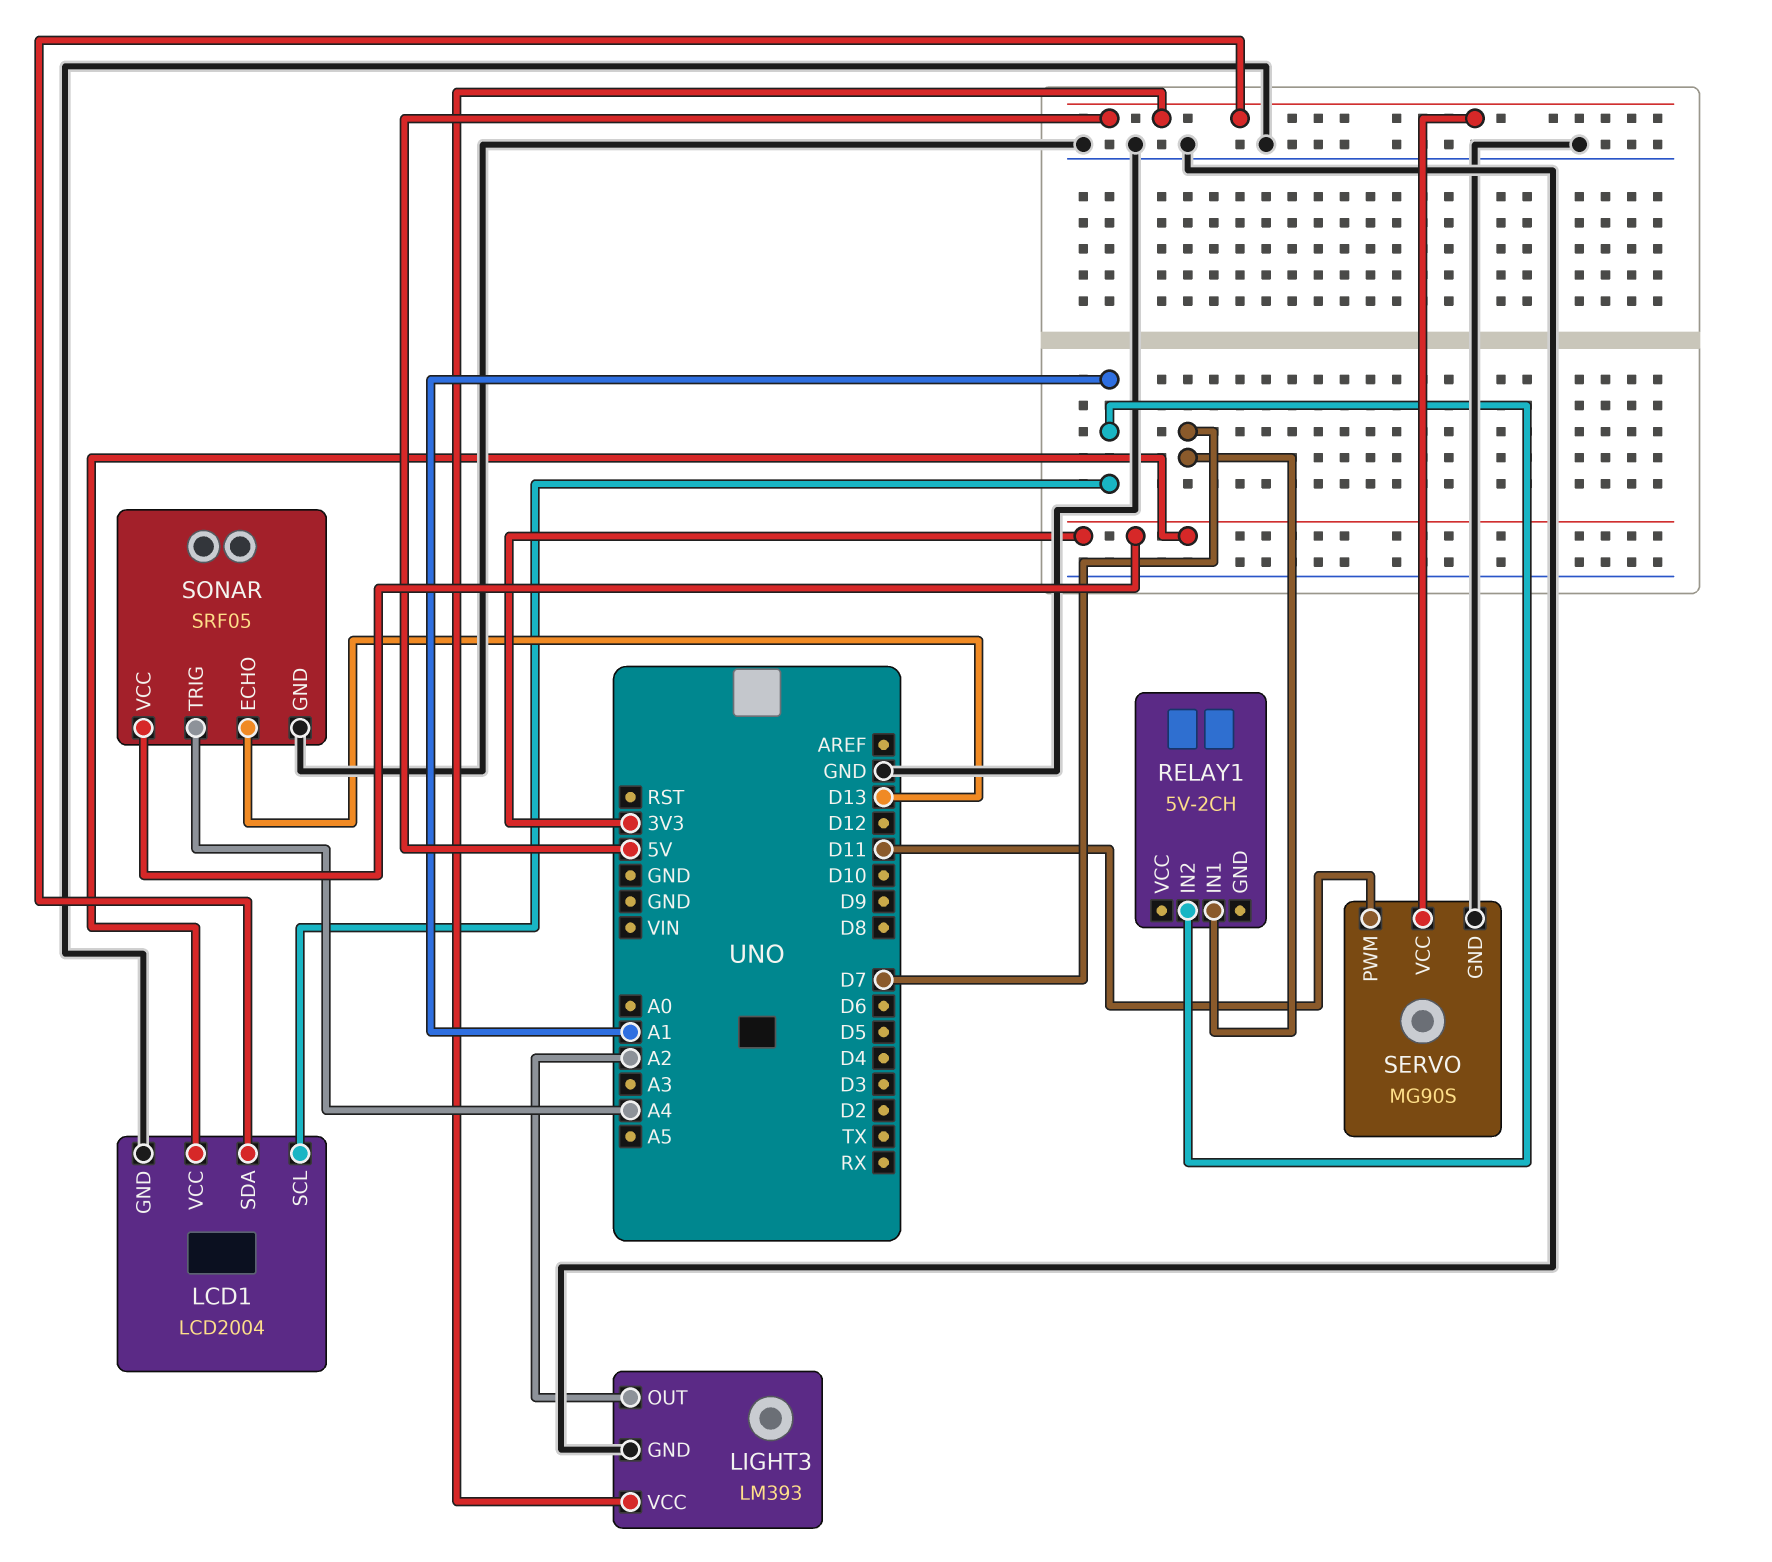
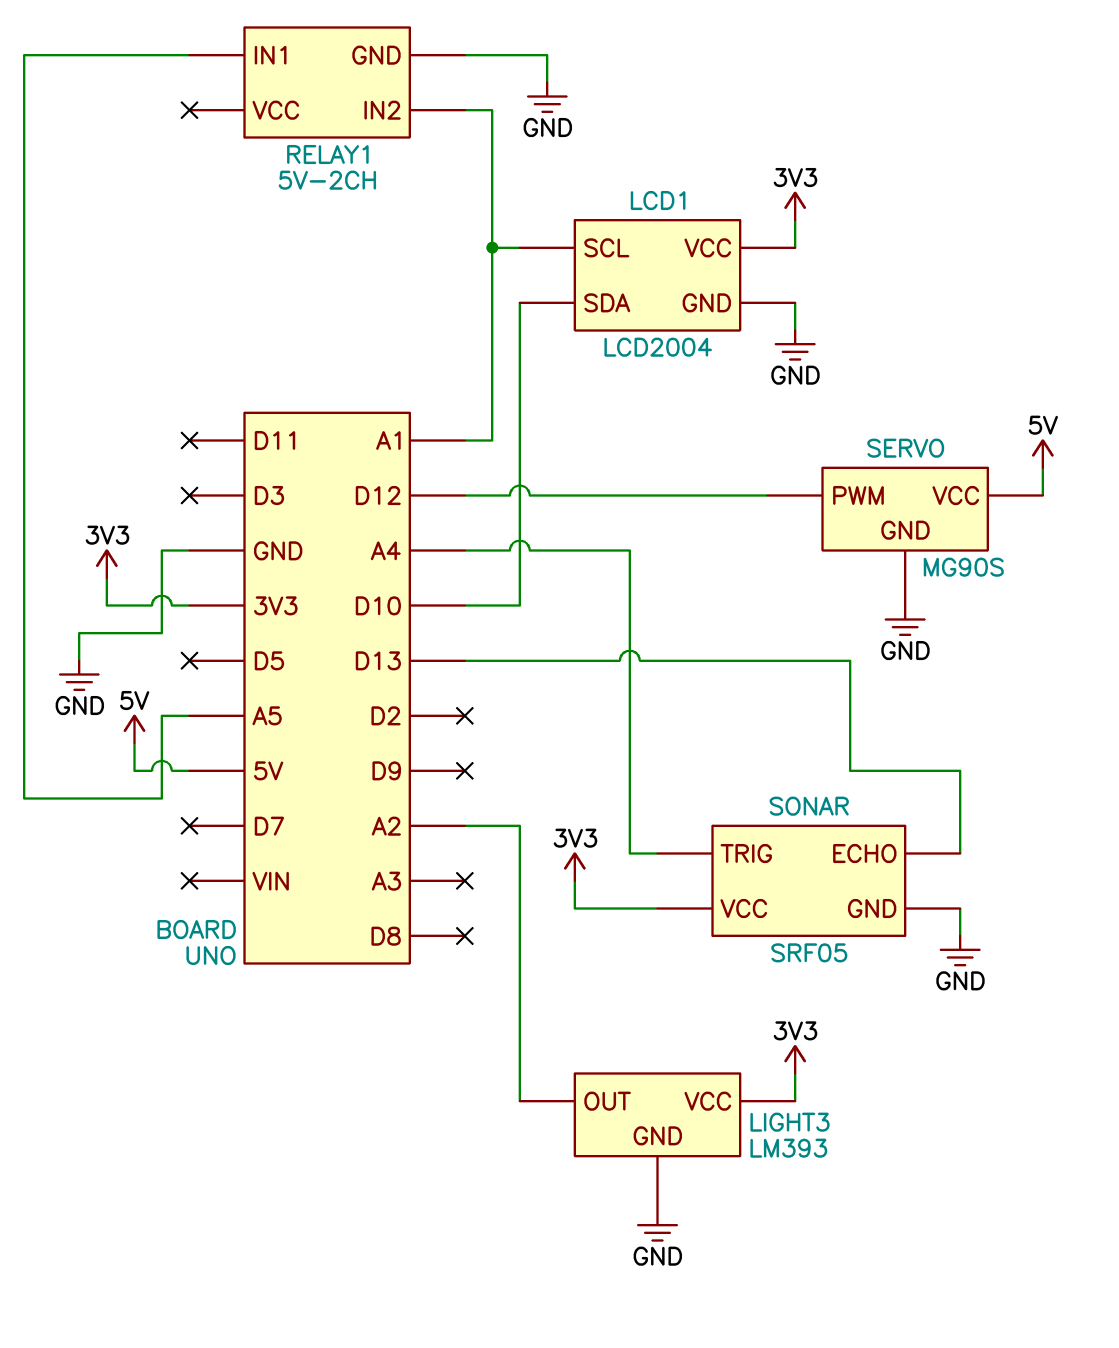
LCD1 pin SDA: 5V -> D10
LIGHT3 pin VCC: 5V -> 3V3
RELAY1 pin GND: none -> GND
RELAY1 pin IN1: D7 -> A5
SERVO pin PWM: D11 -> D12

